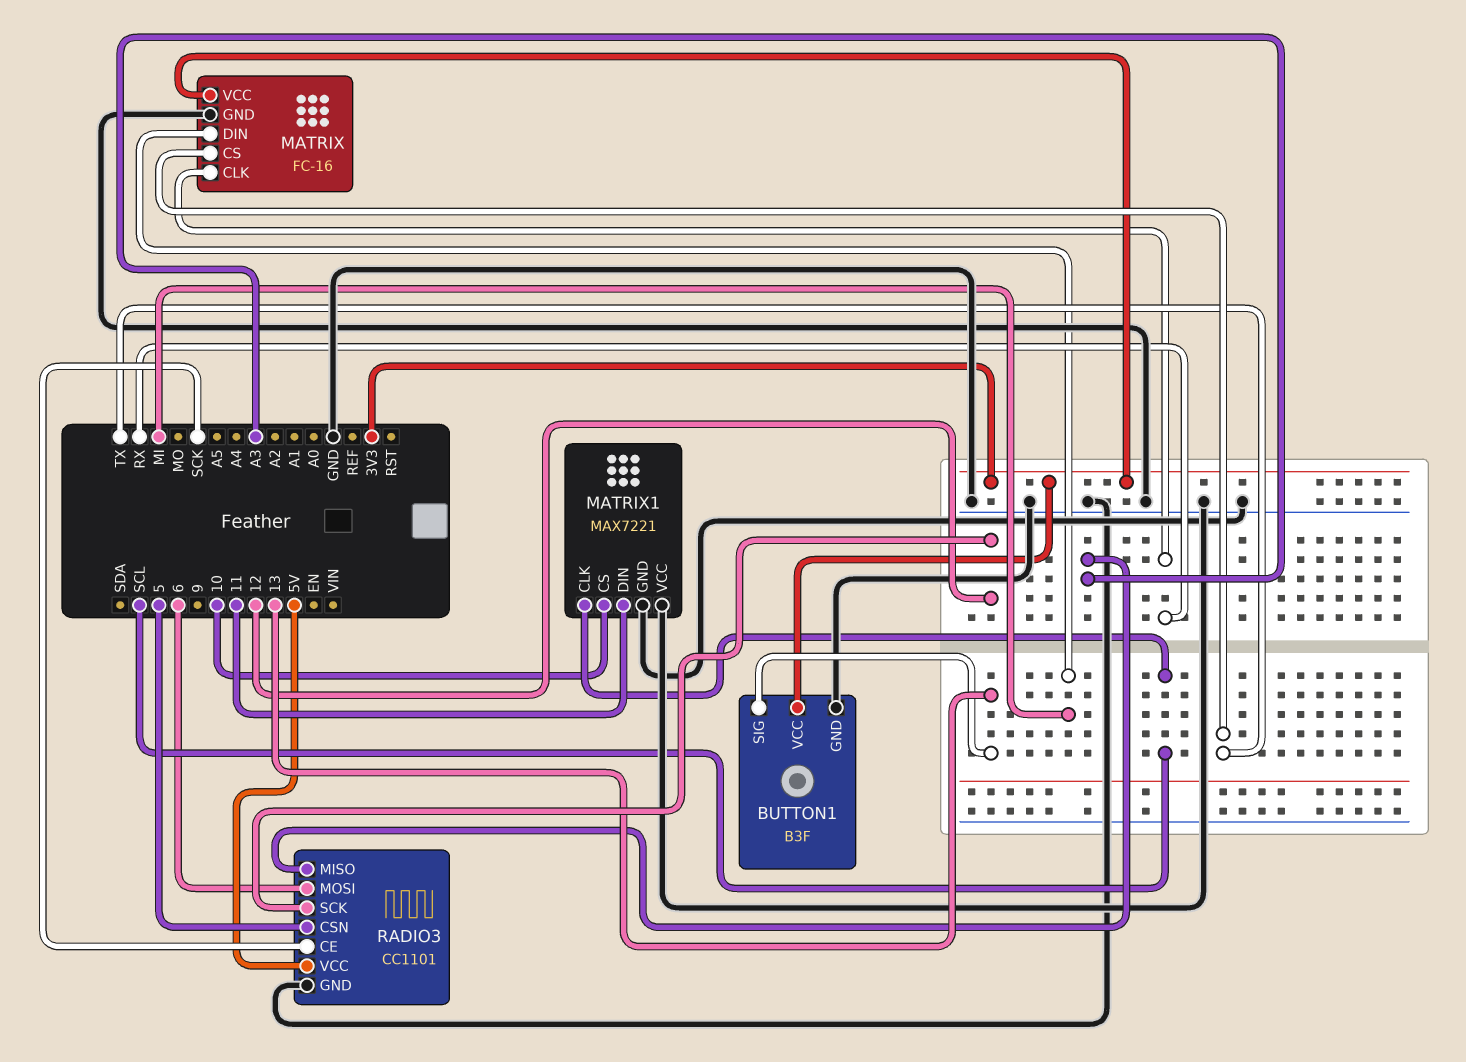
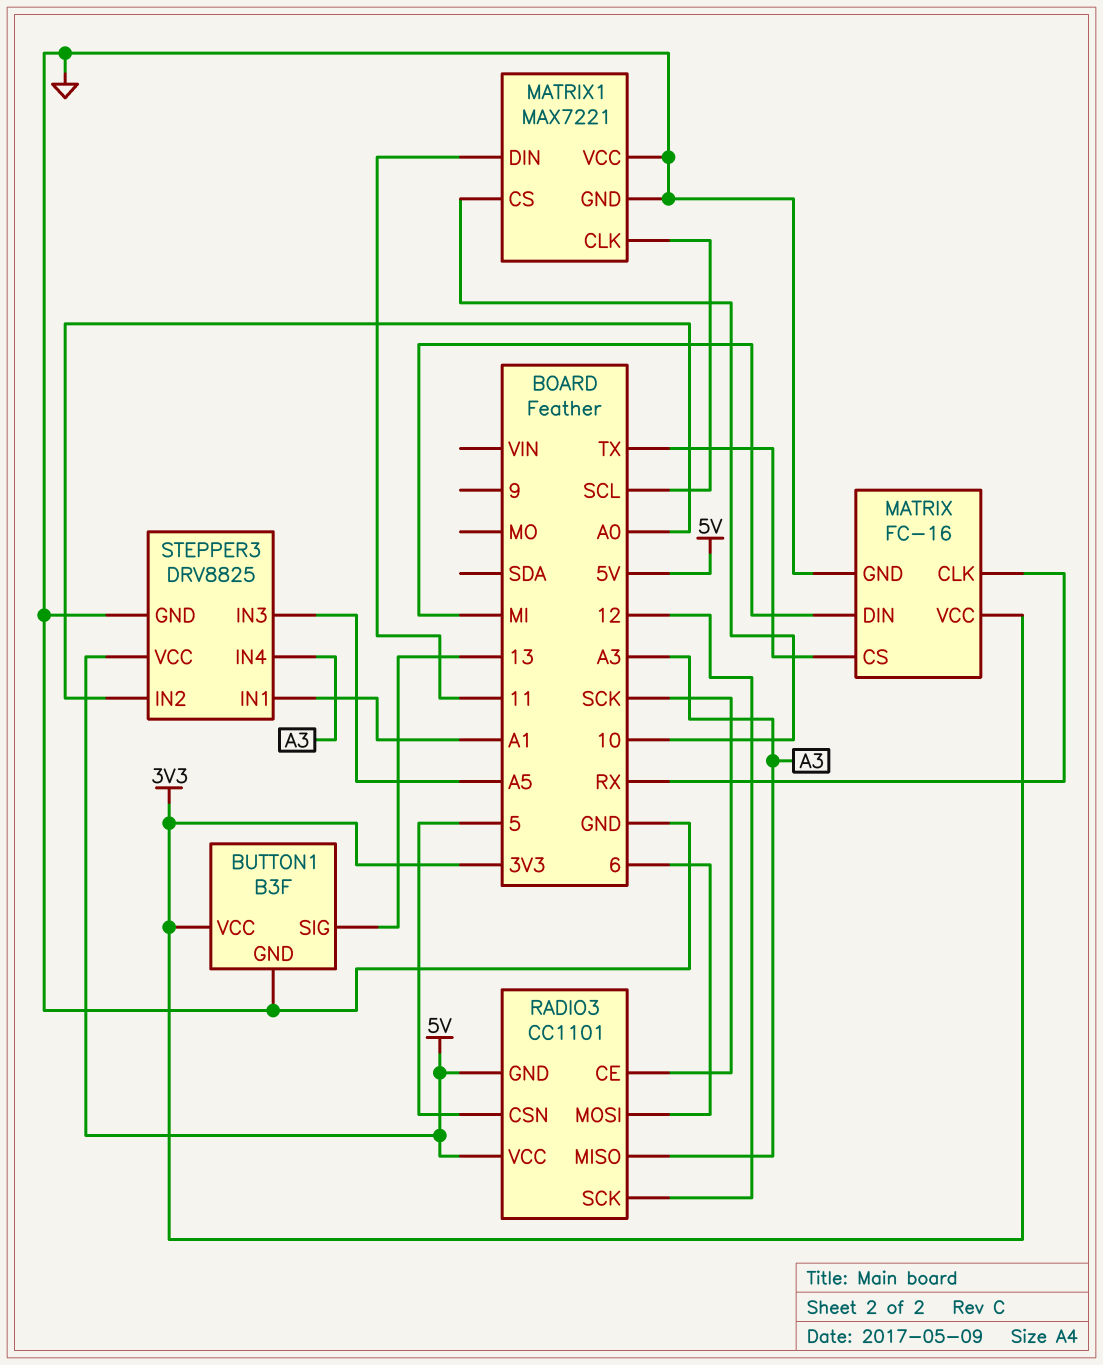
RADIO3 pin GND: GND -> 5V
STEPPER3: none -> DRV8825
STEPPER3 pin GND: none -> GND
STEPPER3 pin IN1: none -> A1
STEPPER3 pin IN2: none -> A0
STEPPER3 pin IN3: none -> A5
STEPPER3 pin IN4: none -> A3
STEPPER3 pin VCC: none -> 5V

